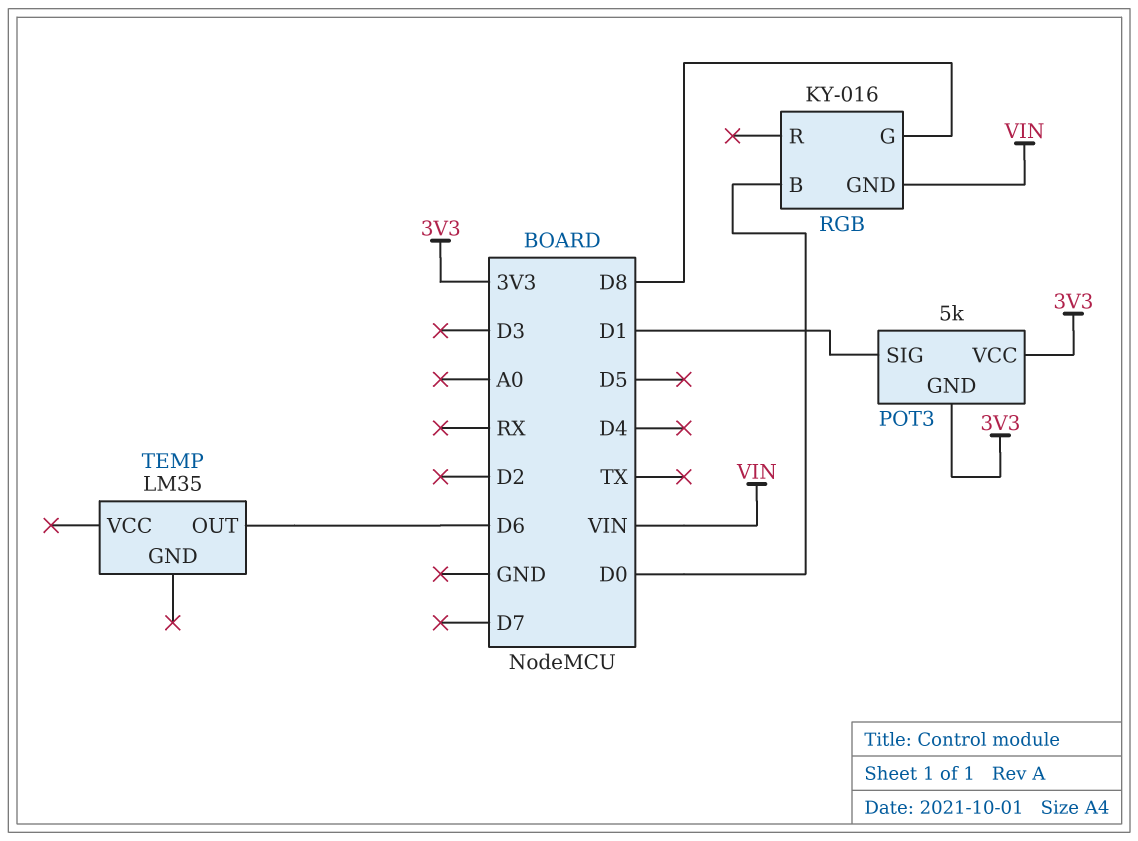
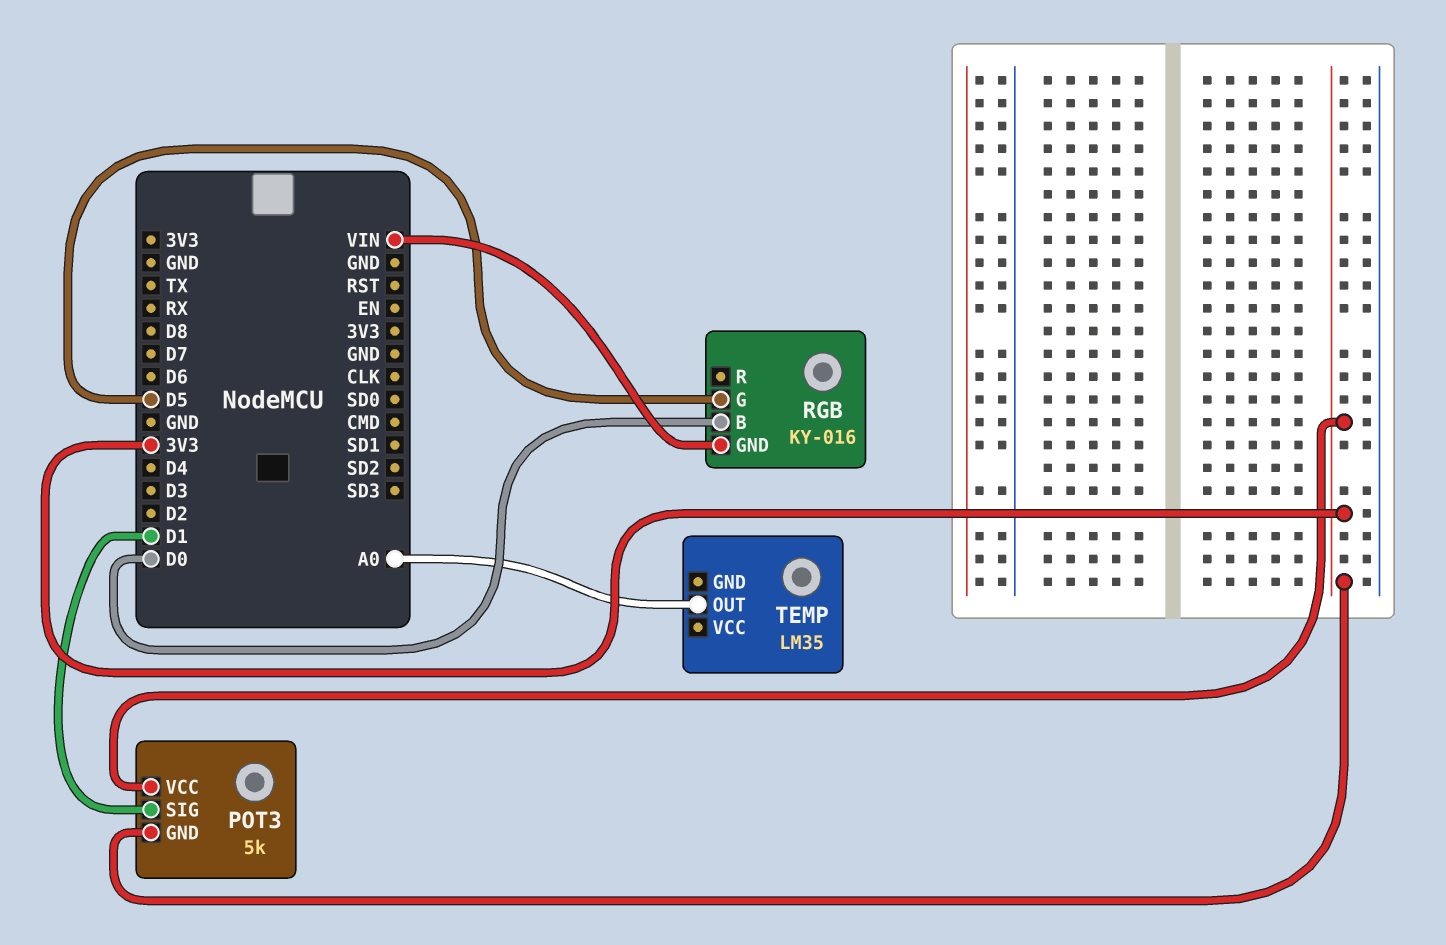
RGB pin G: D8 -> D5
TEMP pin OUT: D6 -> A0

